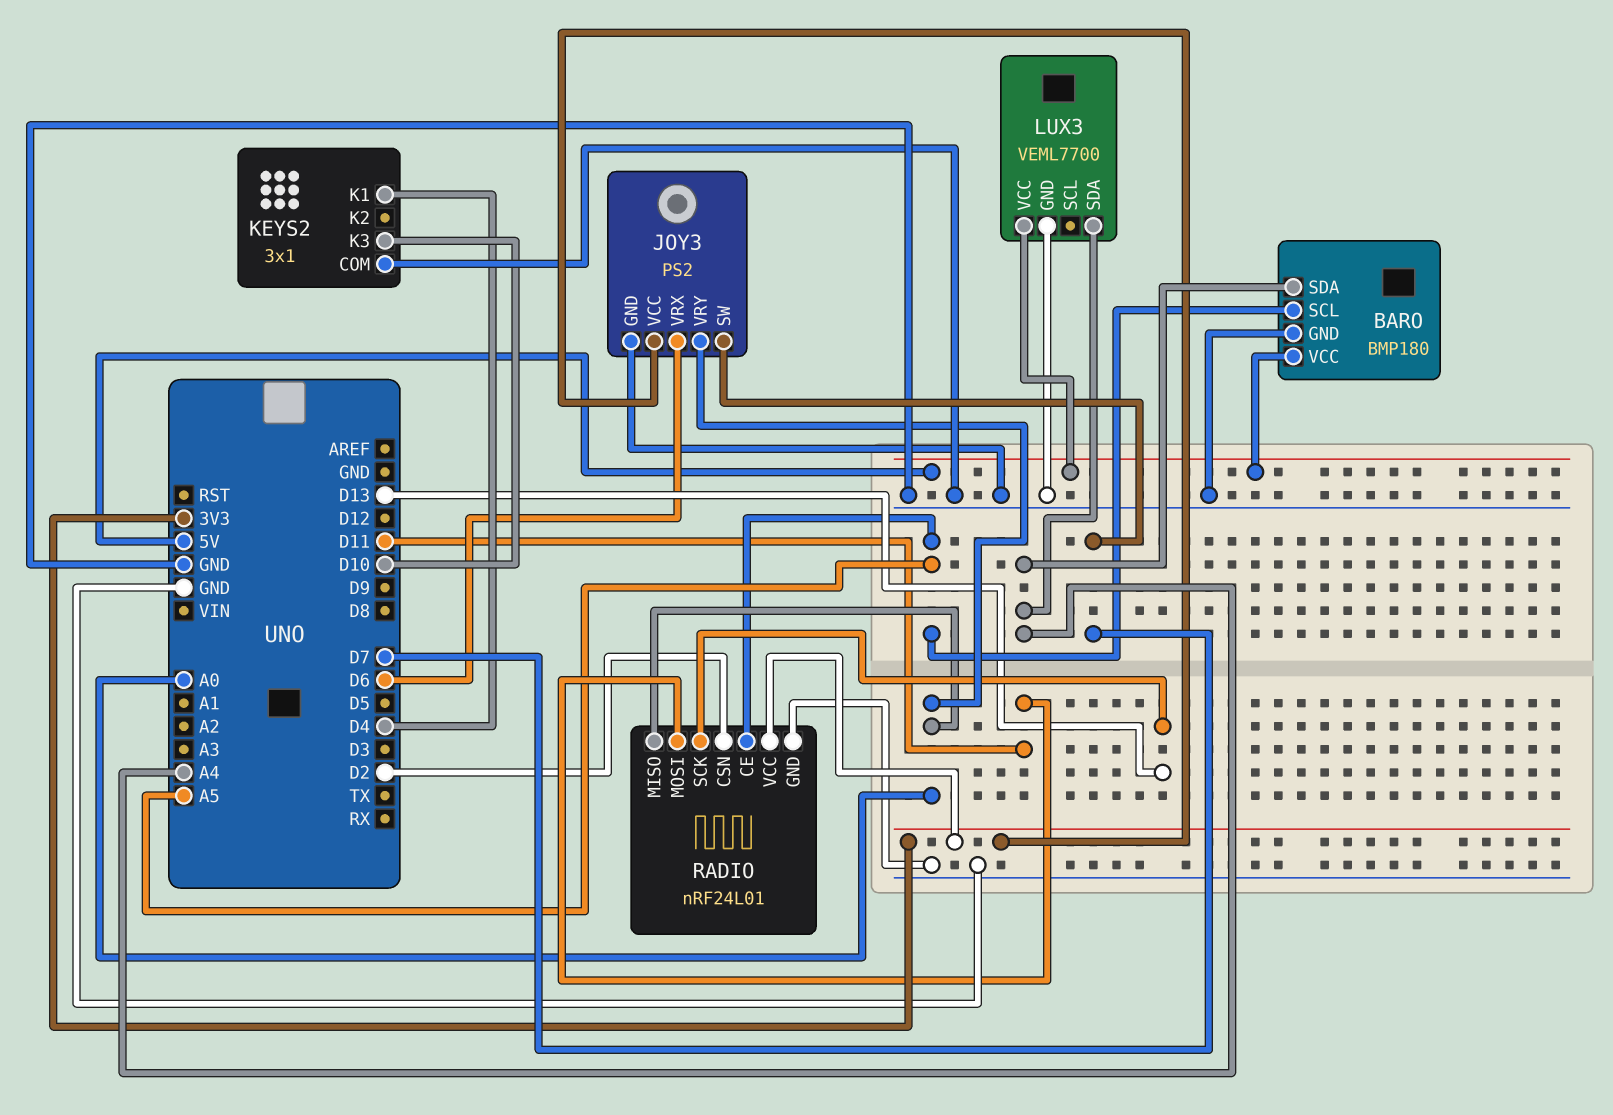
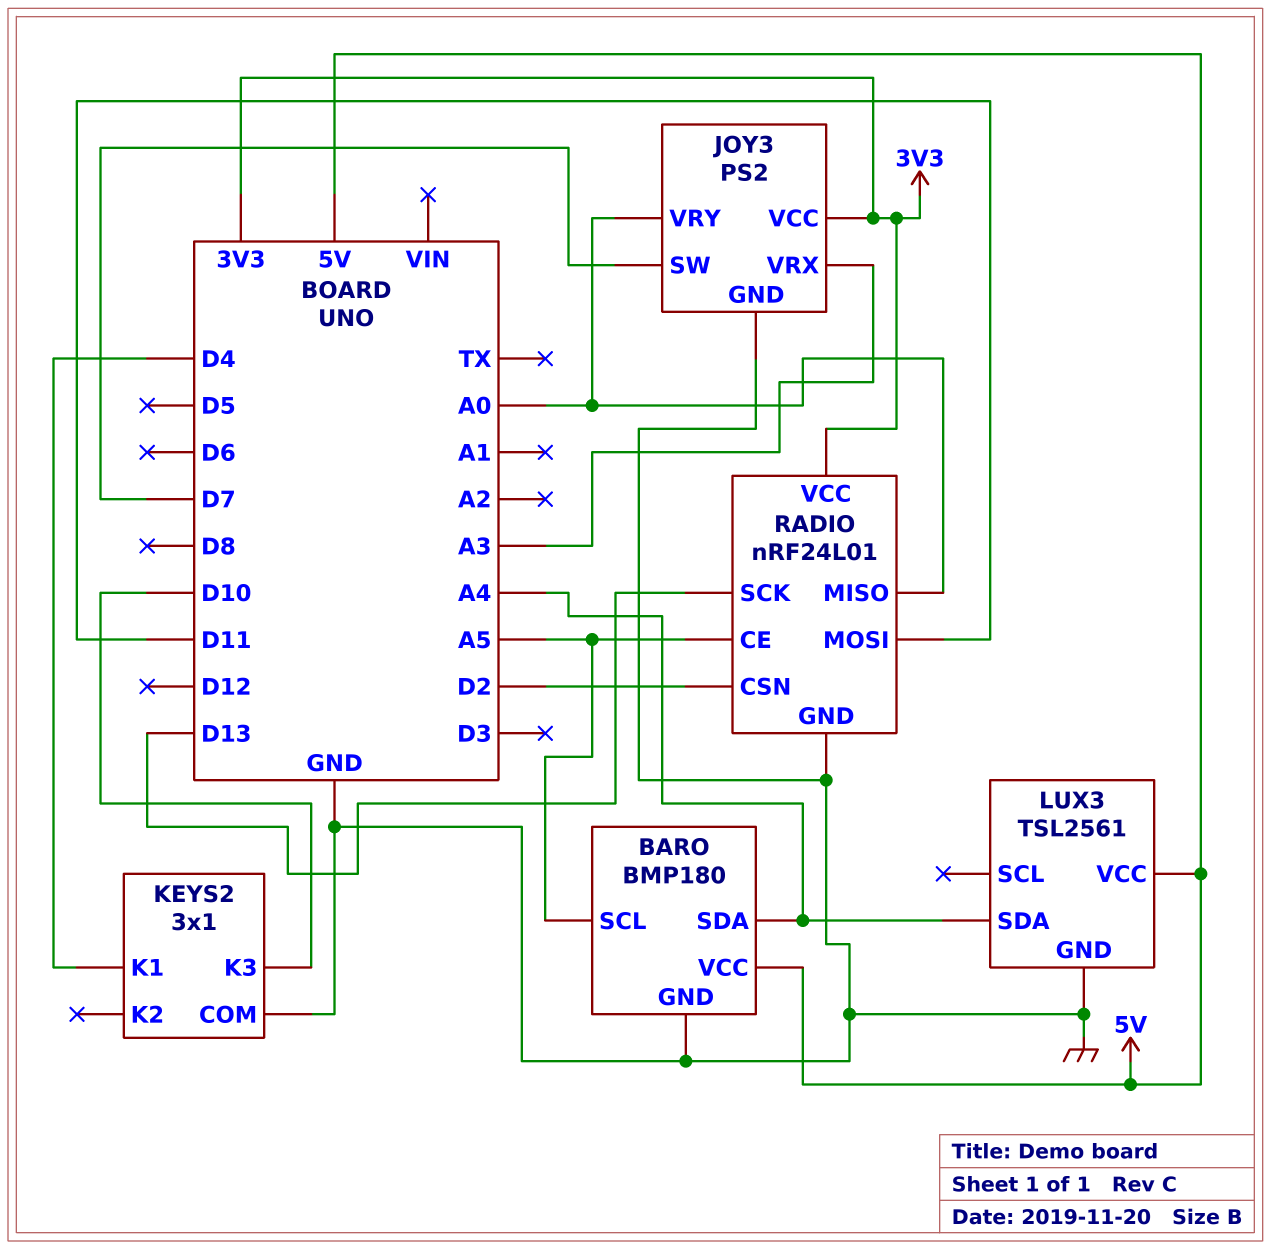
JOY3 pin VRX: D6 -> A3
LUX3: VEML7700 -> TSL2561

